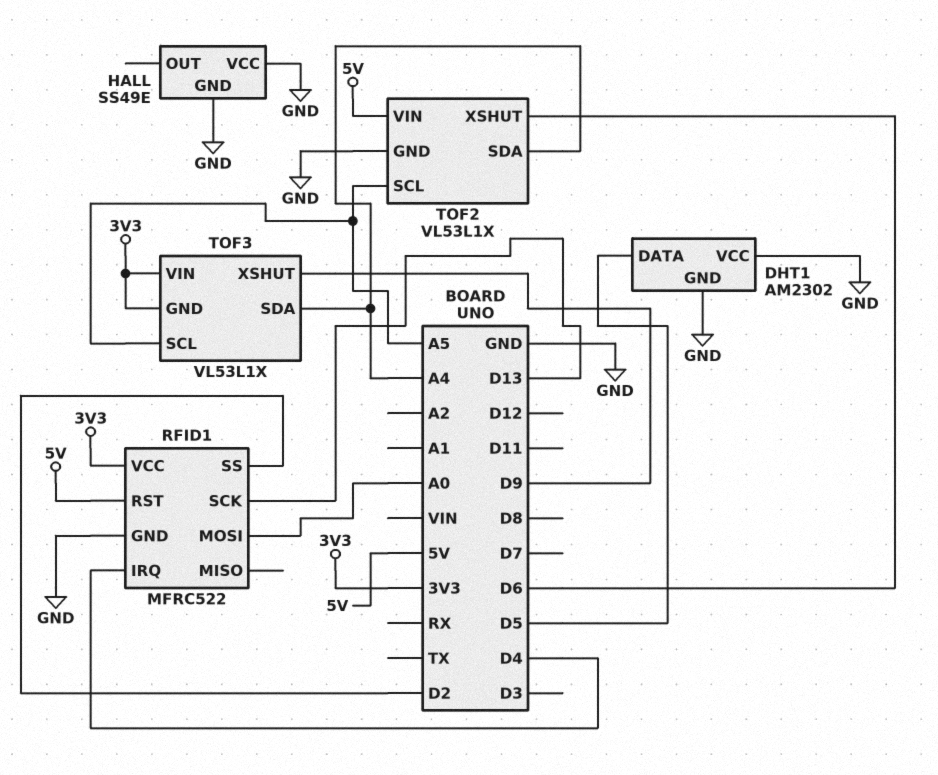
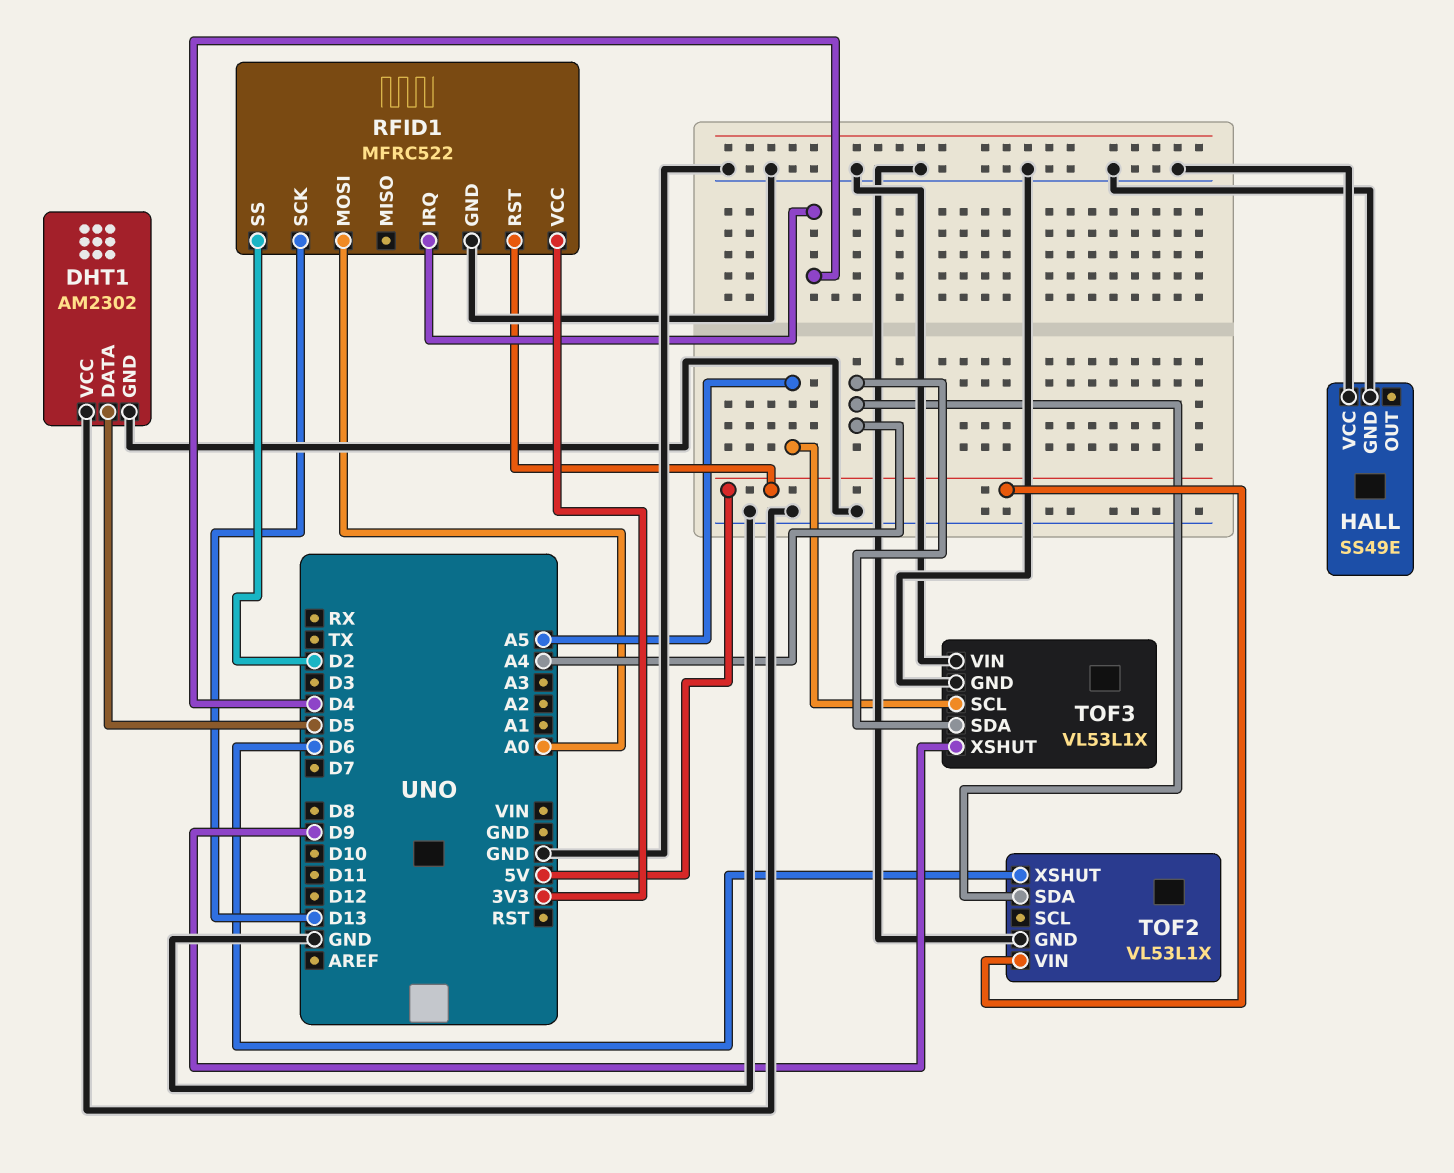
TOF2 pin SCL: A5 -> none
TOF3 pin GND: 3V3 -> GND
TOF3 pin VIN: 3V3 -> GND

